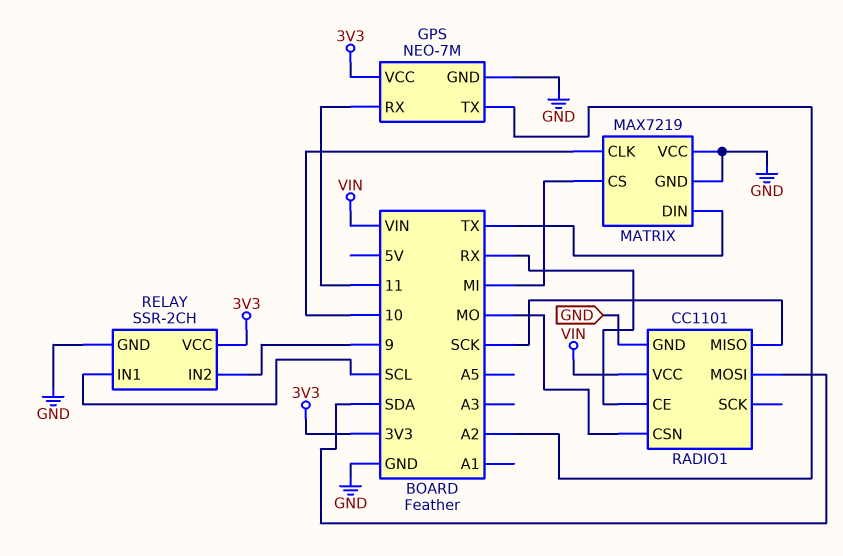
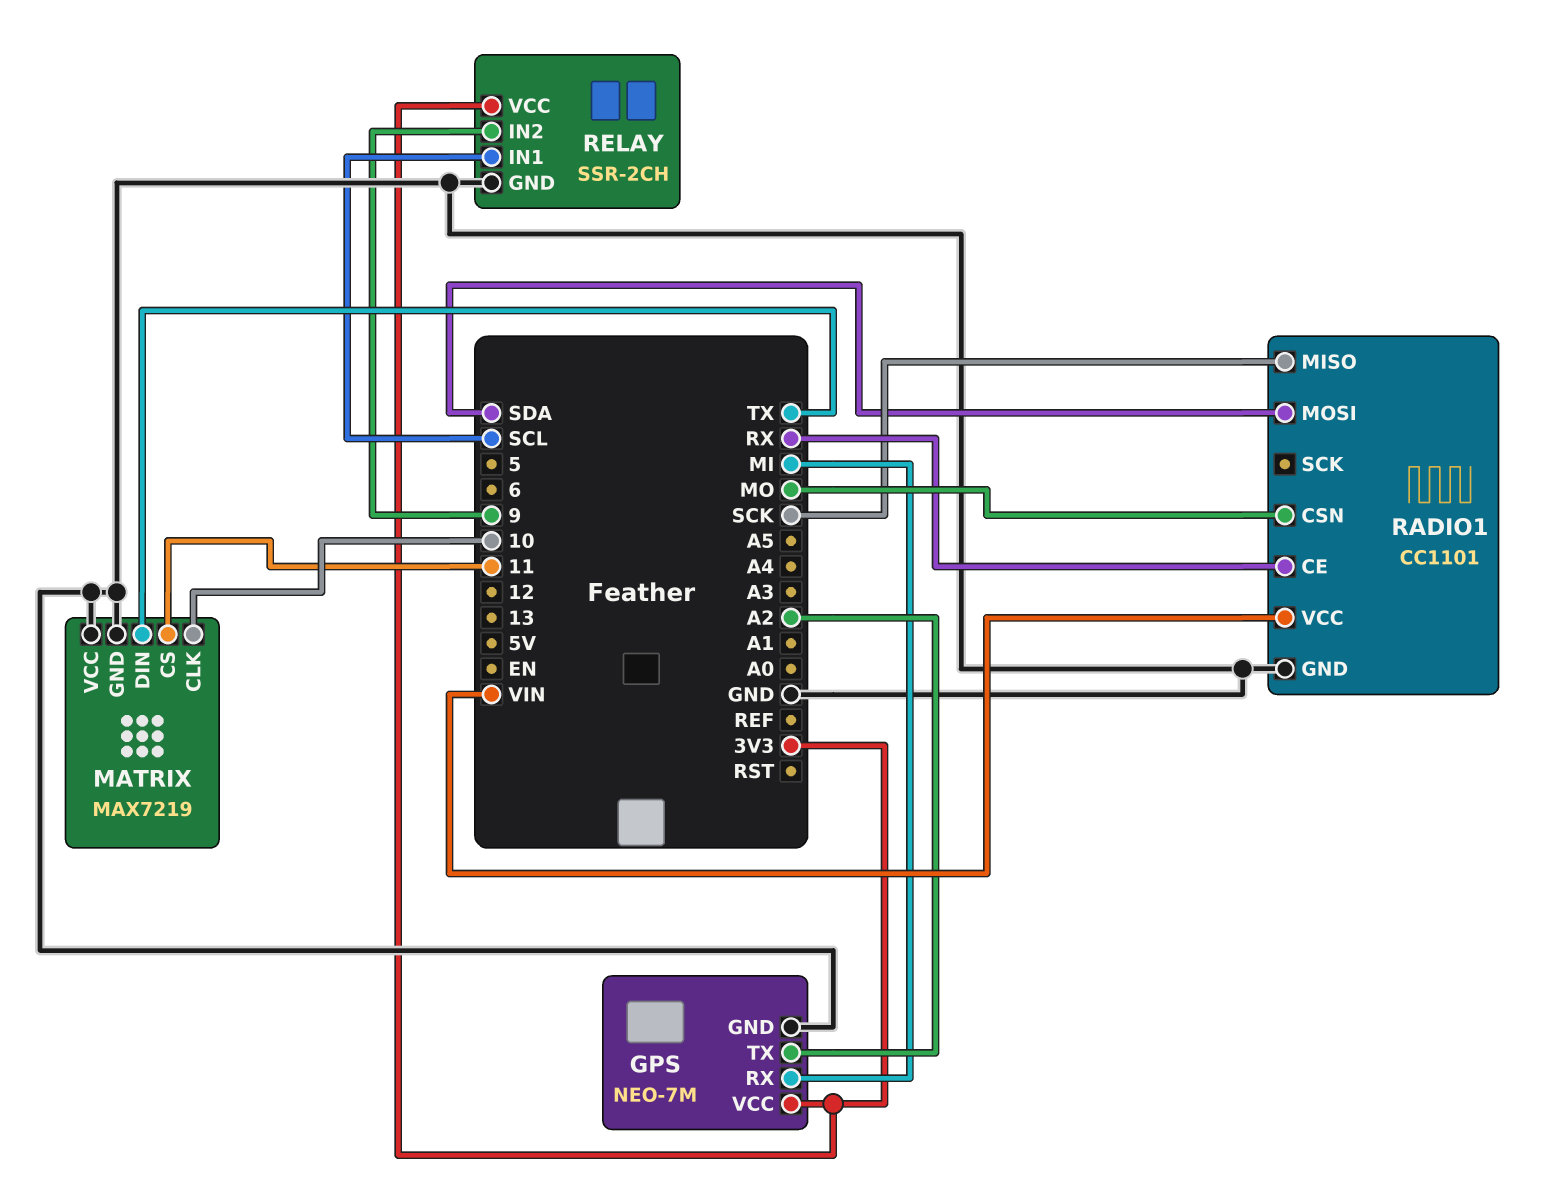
GPS pin RX: 11 -> MI
MATRIX pin CS: MI -> 11

